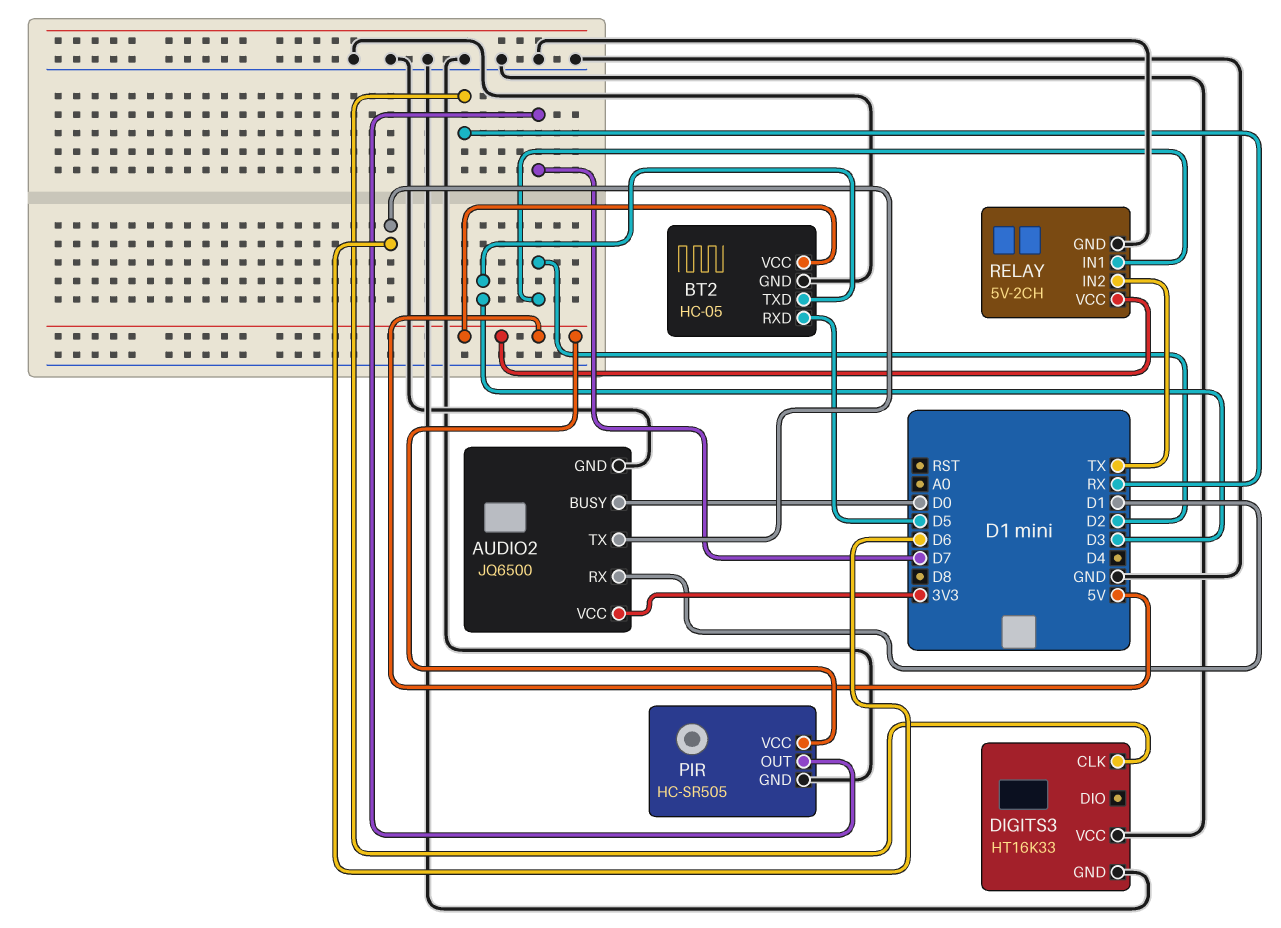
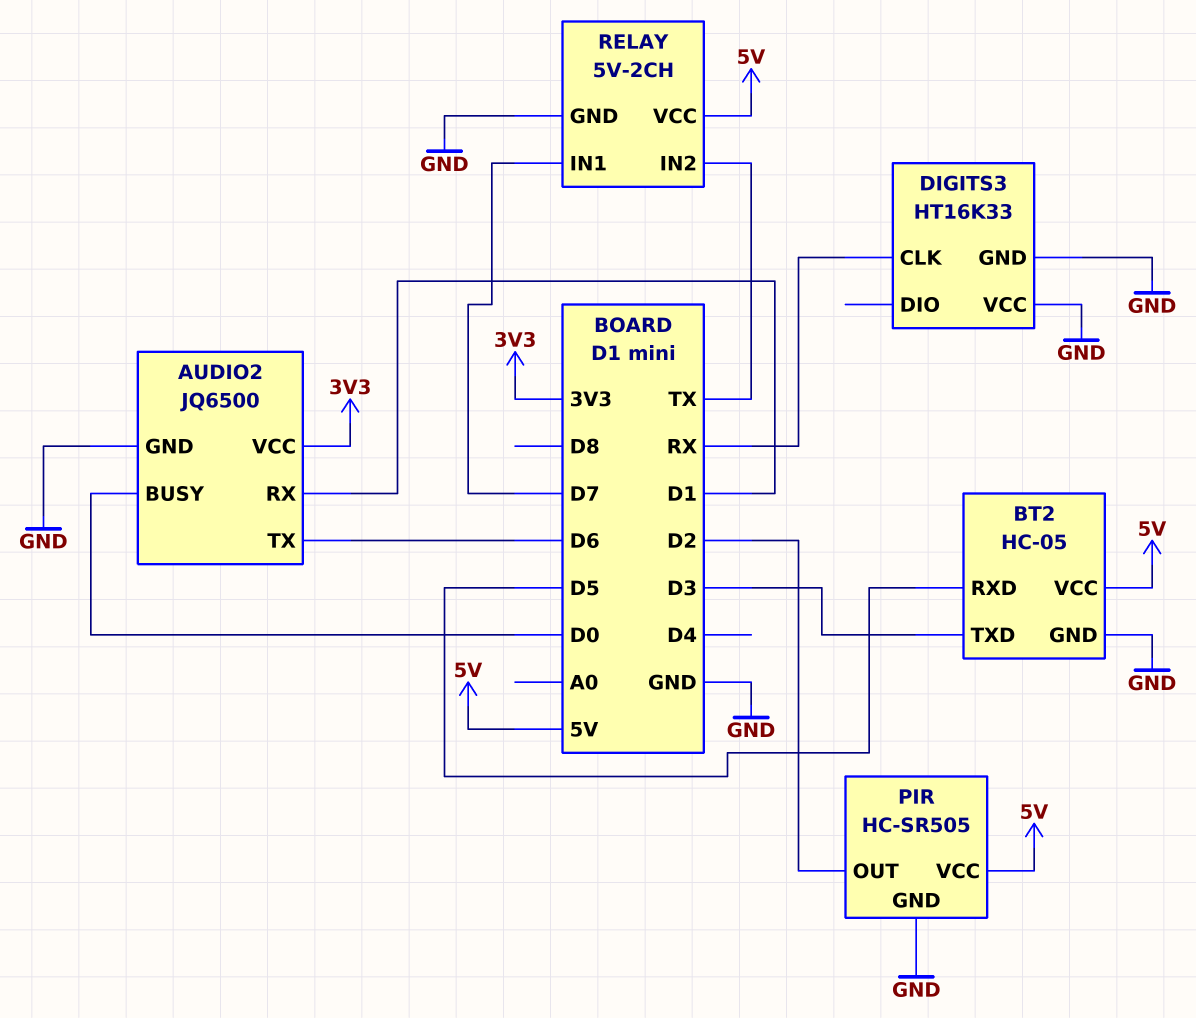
PIR pin OUT: D7 -> D2
RELAY pin IN1: D2 -> D7

